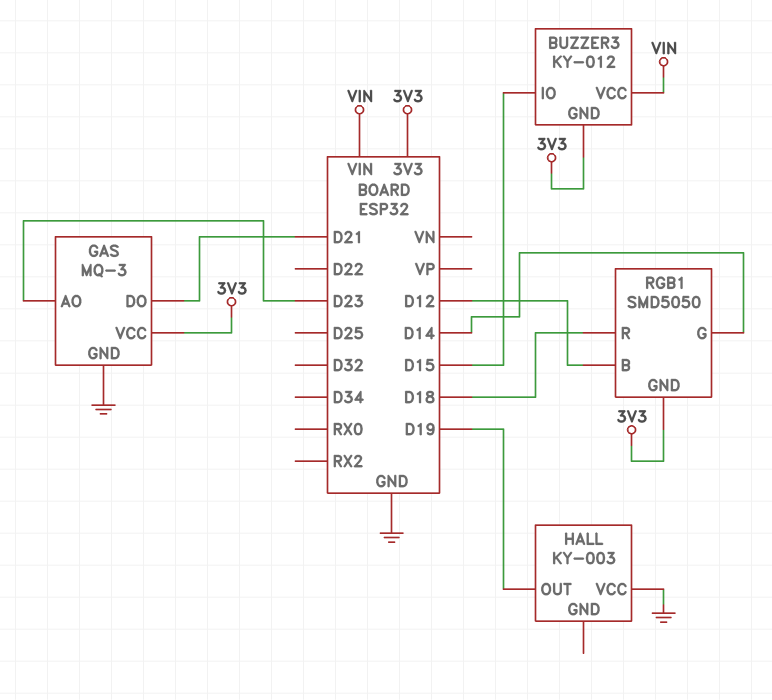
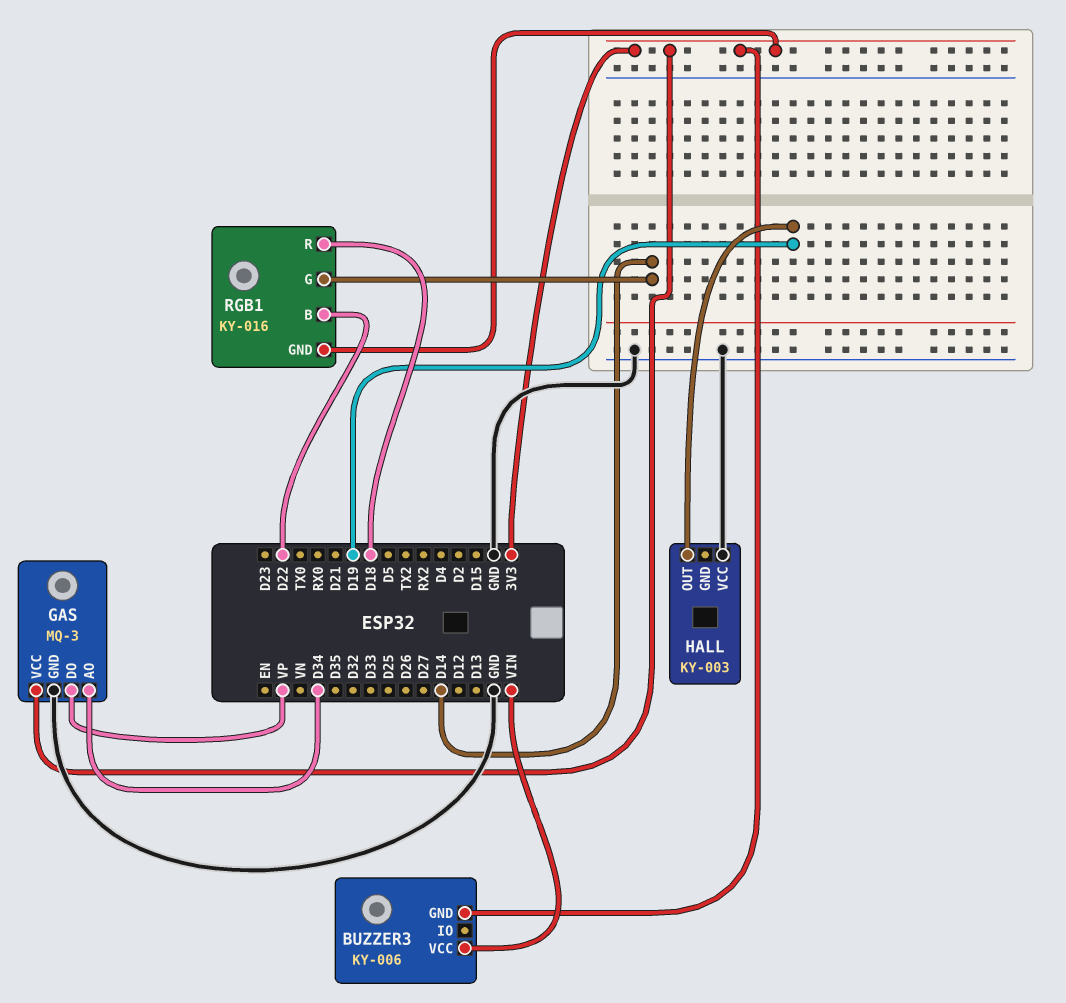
BUZZER3: KY-012 -> KY-006
BUZZER3 pin IO: D15 -> none
GAS pin AO: D23 -> D34
GAS pin DO: D21 -> VP
RGB1: SMD5050 -> KY-016
RGB1 pin B: D12 -> D22

